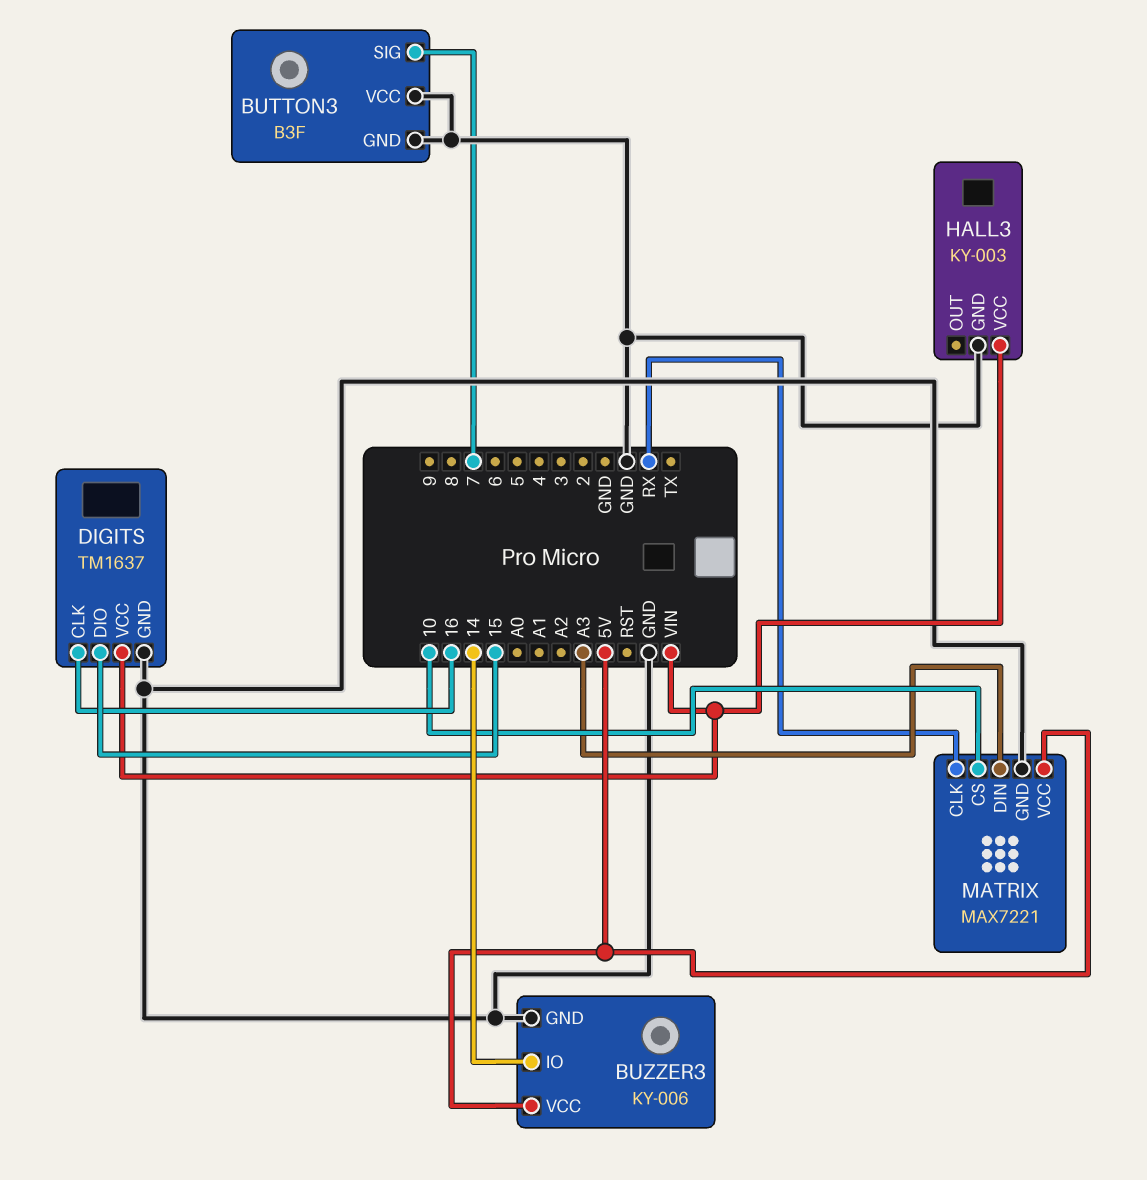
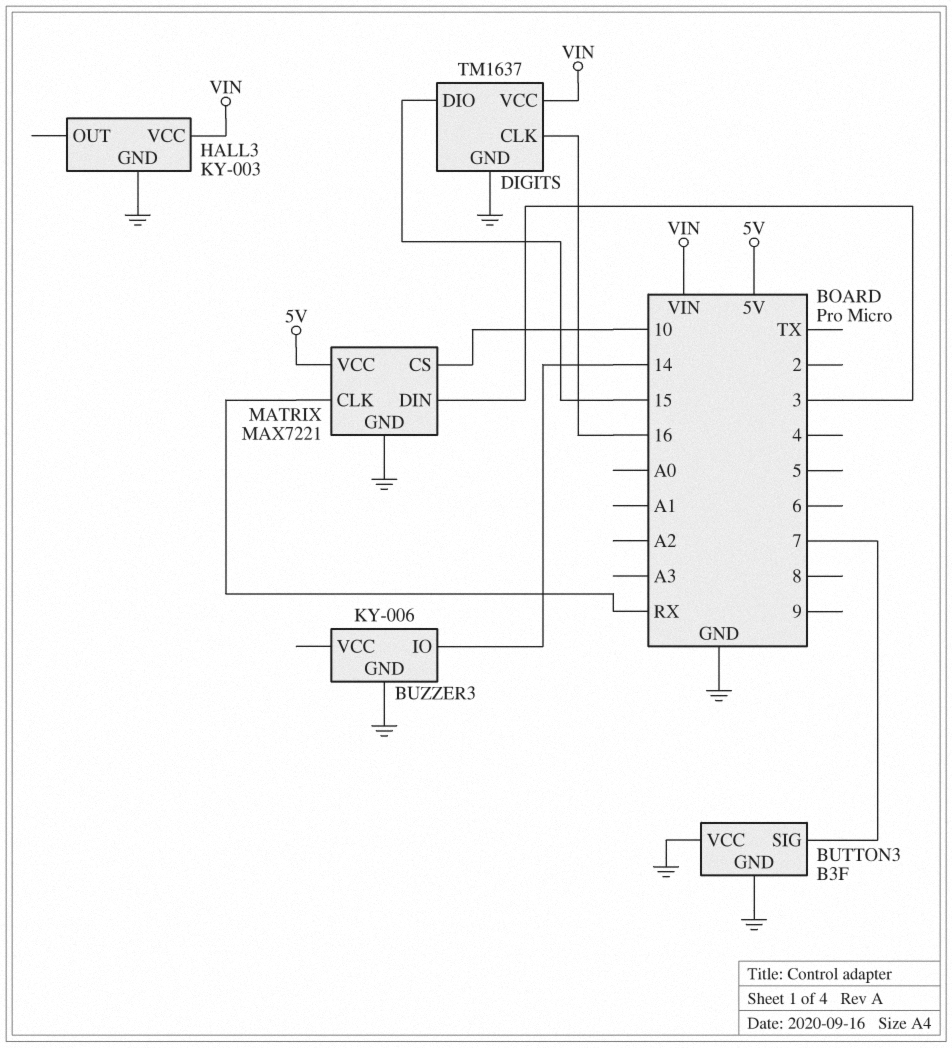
BUZZER3 pin VCC: 5V -> none
MATRIX pin DIN: A3 -> 3

